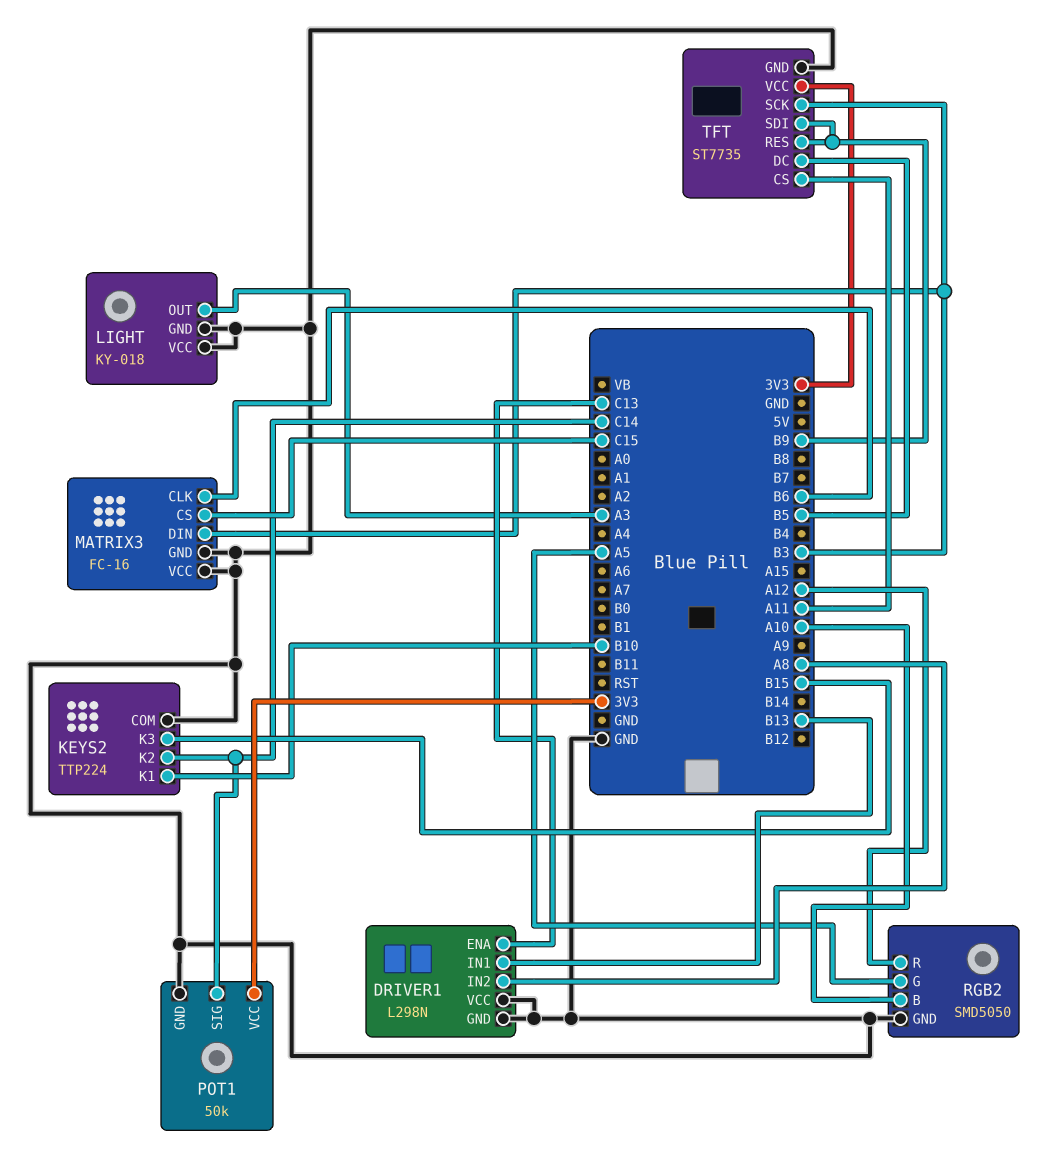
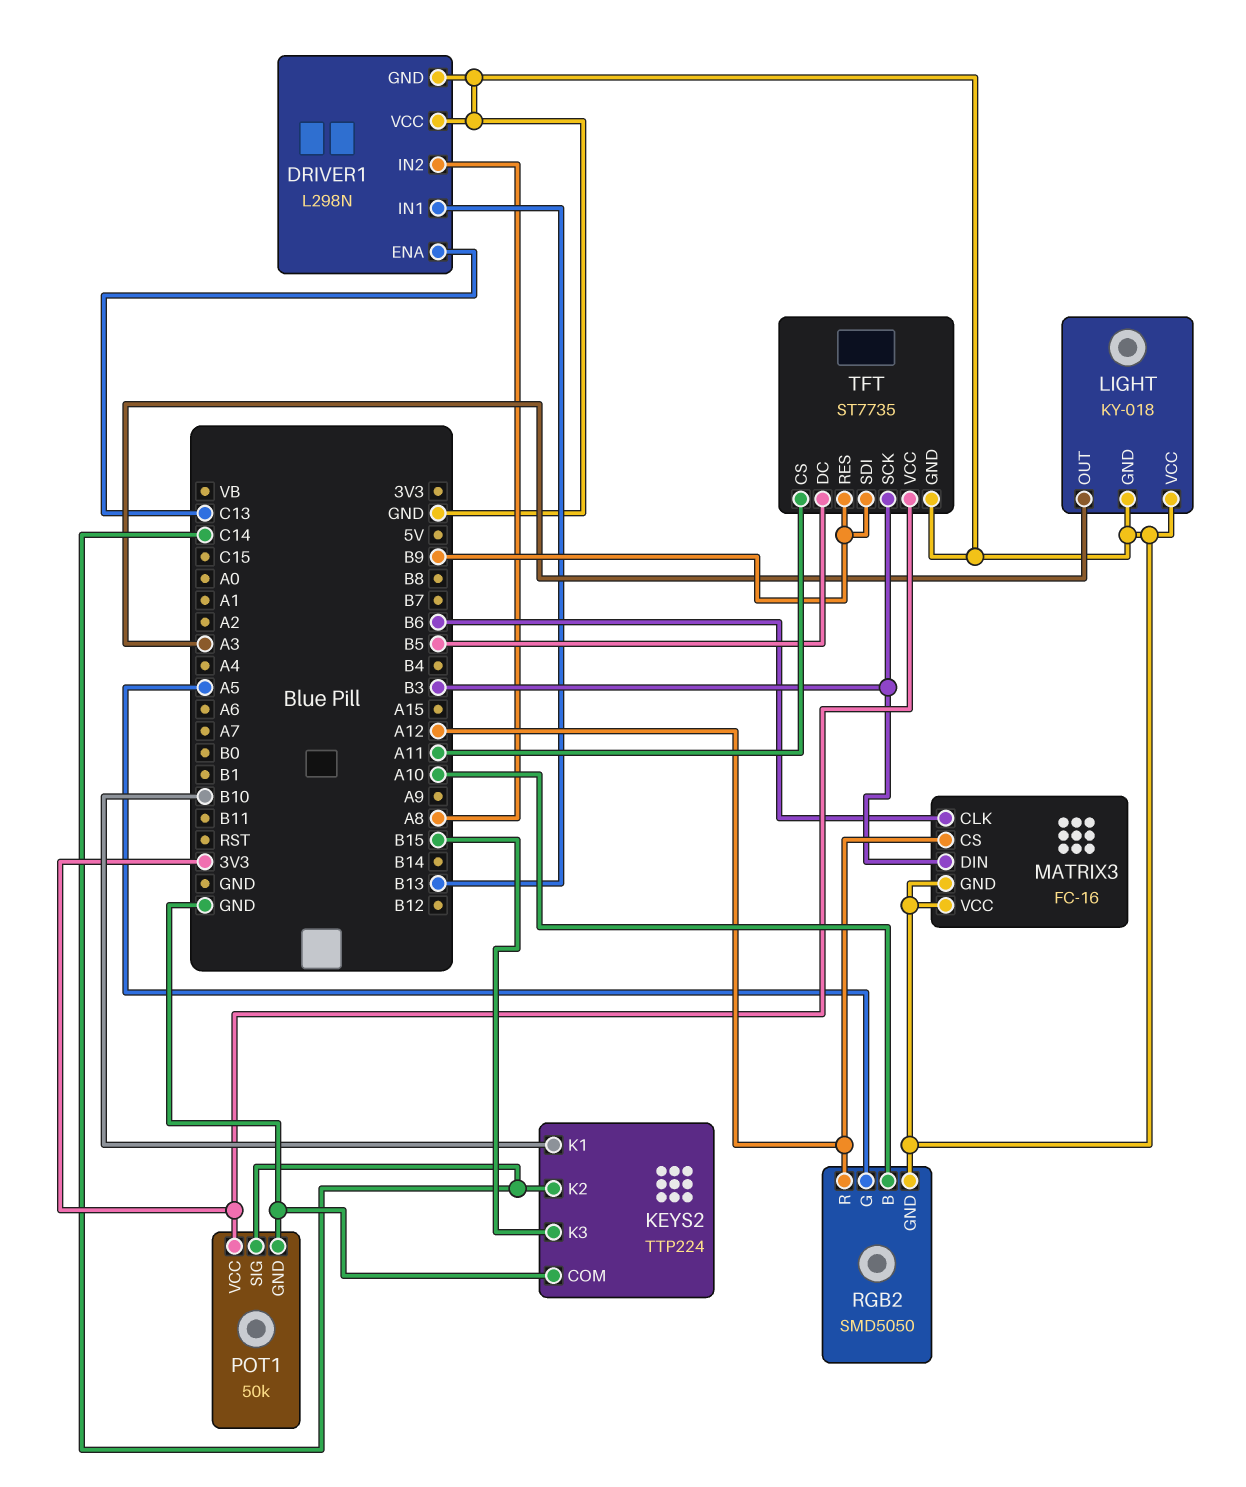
MATRIX3 pin CS: C15 -> A12

